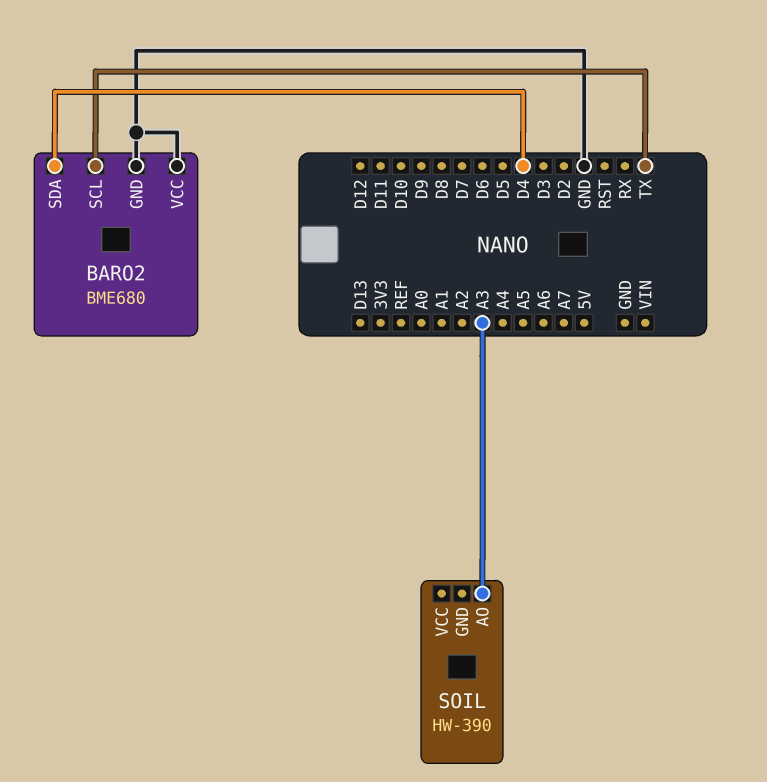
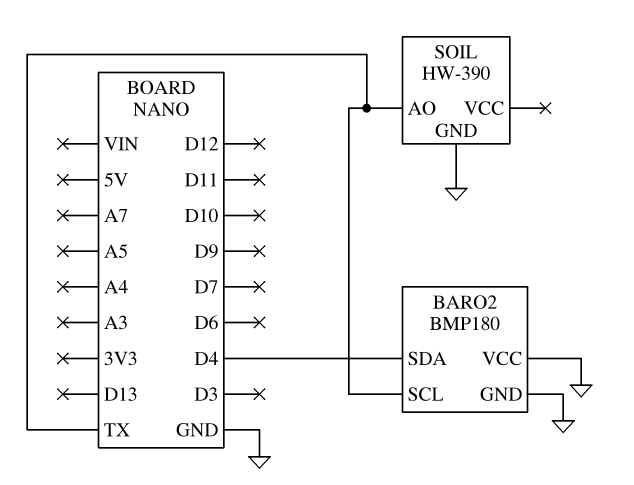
BARO2: BME680 -> BMP180
SOIL pin AO: A3 -> TX
SOIL pin GND: none -> GND

